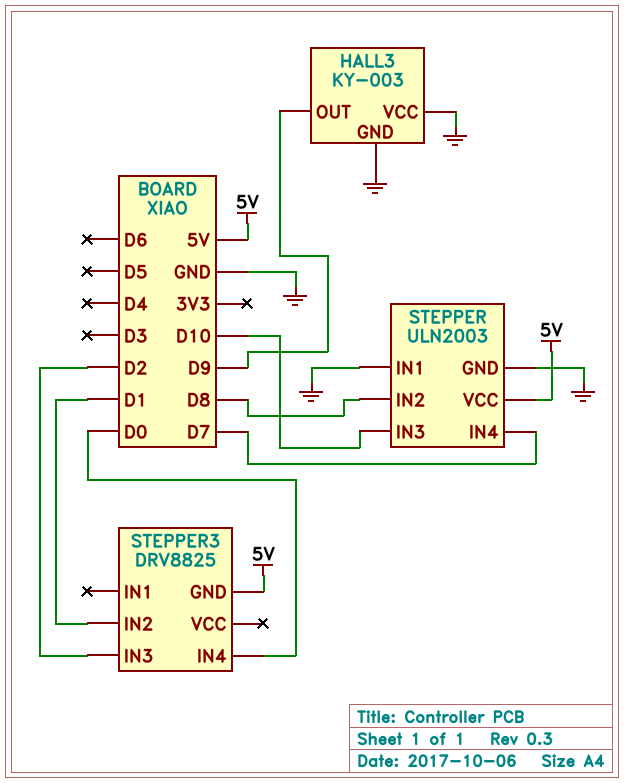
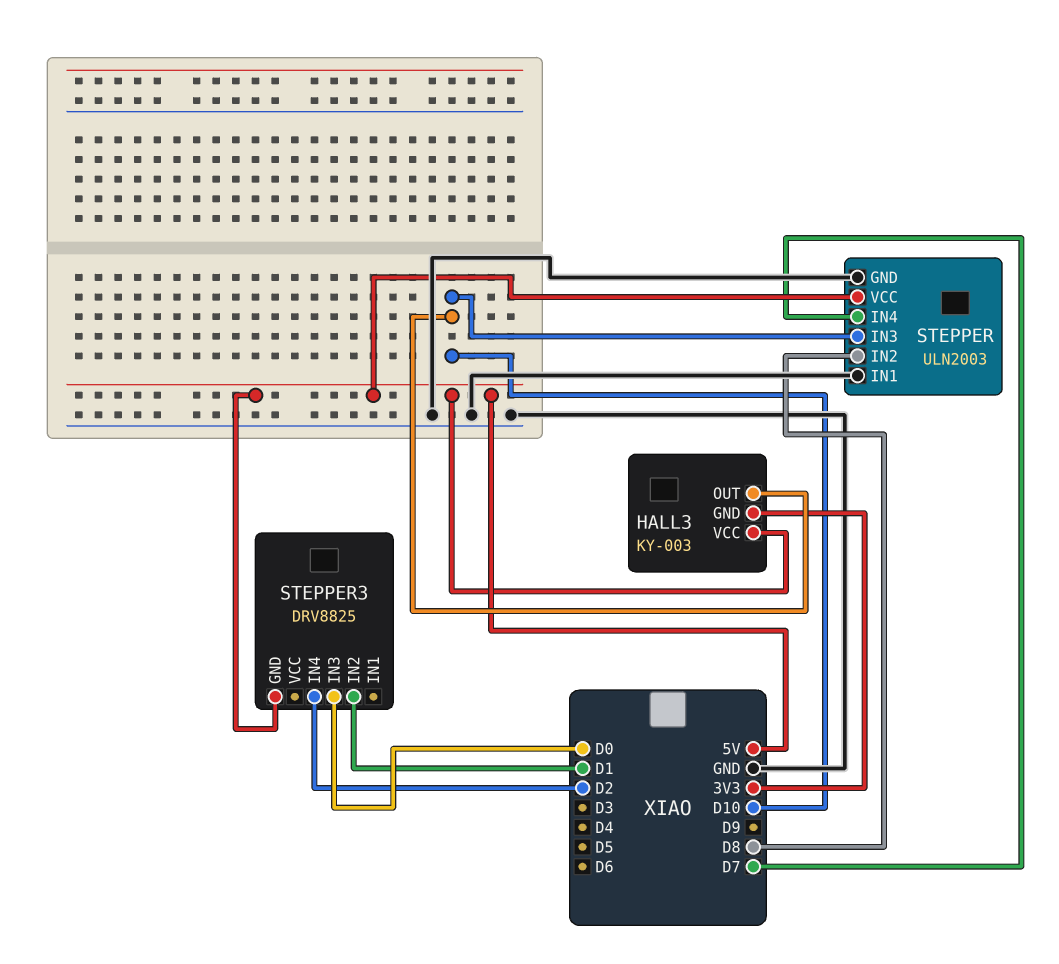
HALL3 pin GND: GND -> 3V3
HALL3 pin OUT: D9 -> D10
HALL3 pin VCC: GND -> 5V
STEPPER3 pin IN3: D2 -> D0
STEPPER3 pin IN4: D0 -> D2

